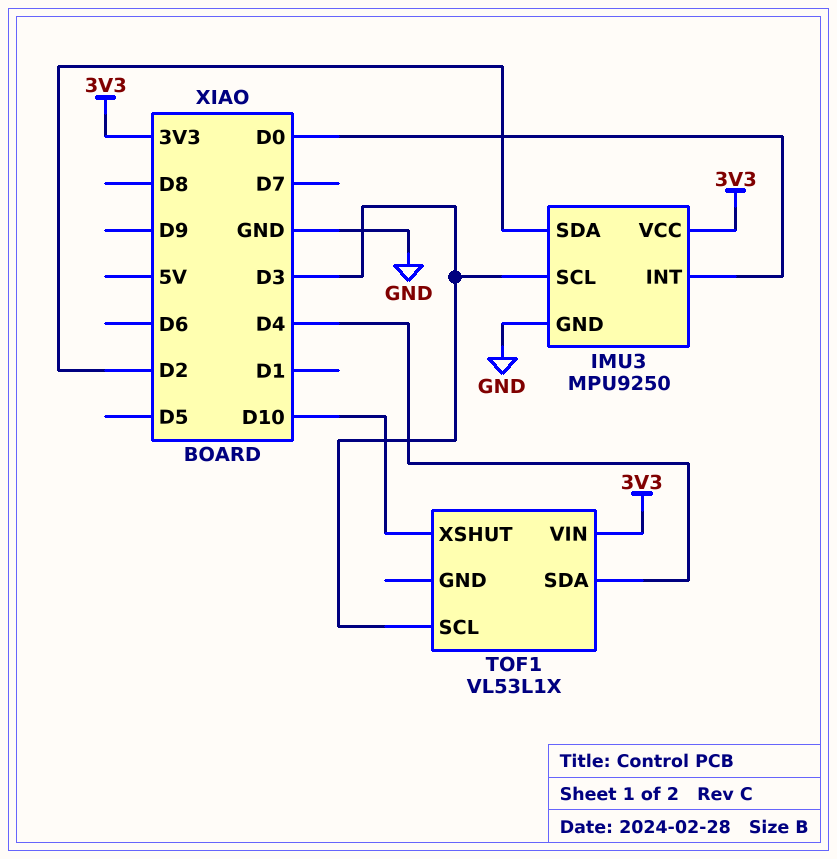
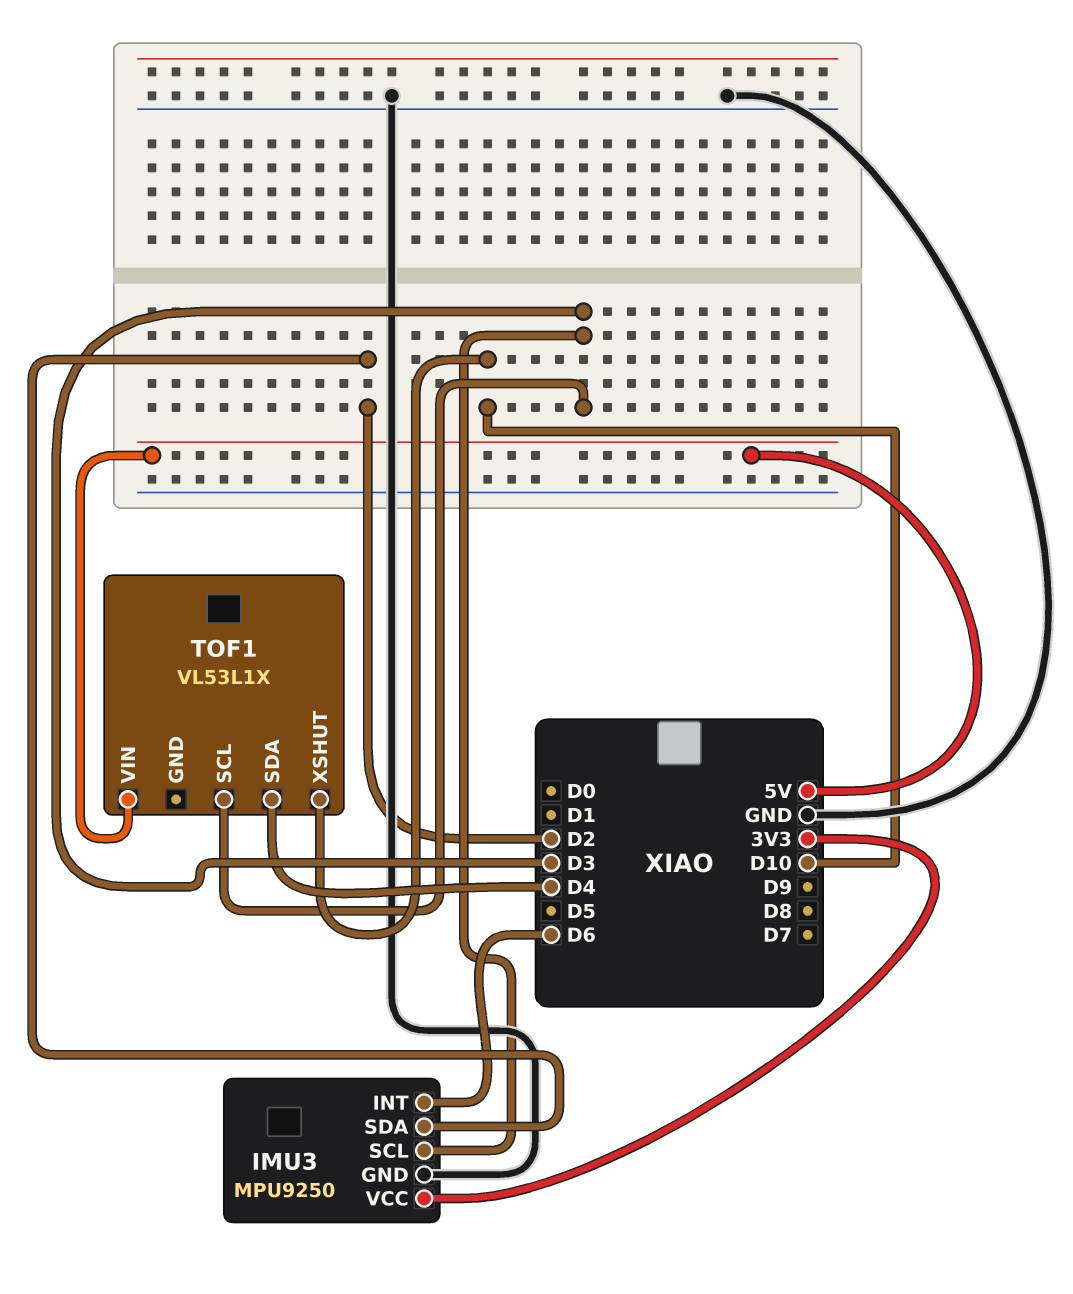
IMU3 pin INT: D0 -> D6
TOF1 pin VIN: 3V3 -> 5V

